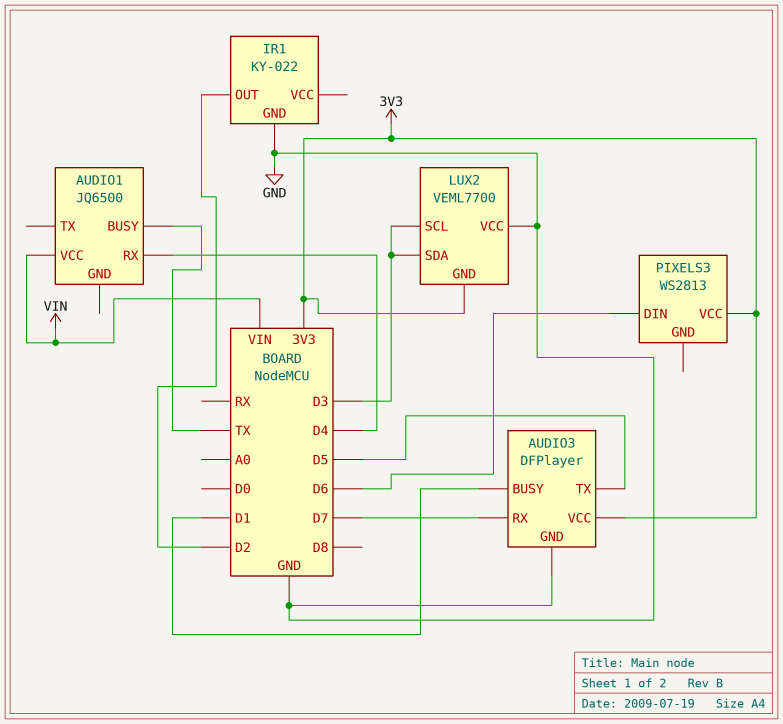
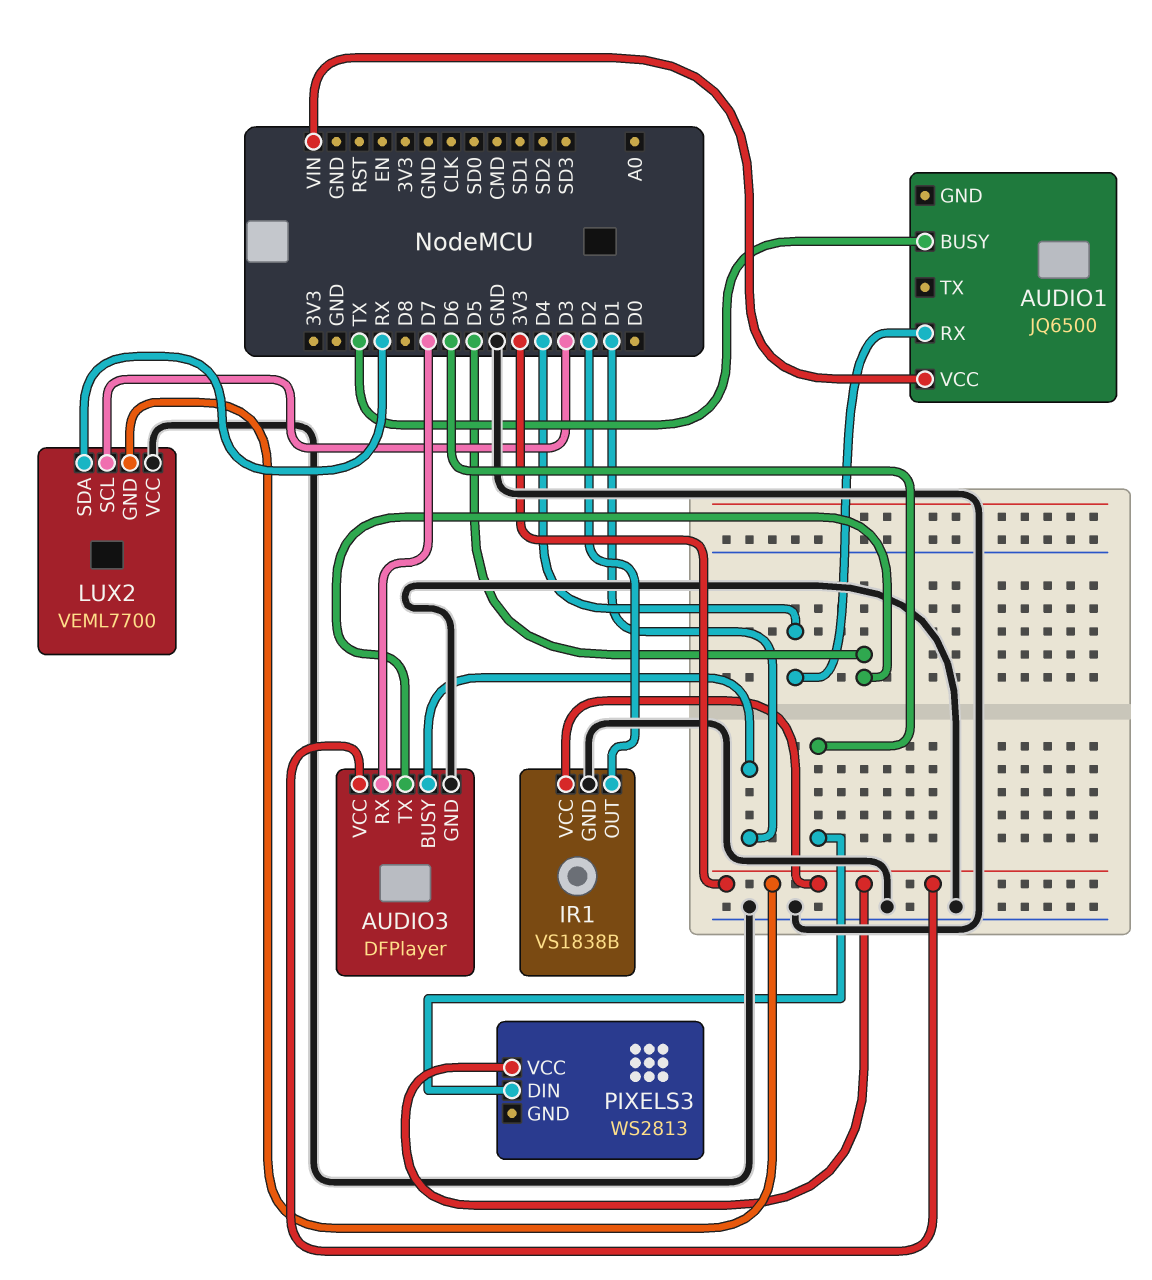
IR1: KY-022 -> VS1838B
IR1 pin VCC: none -> 3V3
LUX2 pin SDA: D3 -> RX

